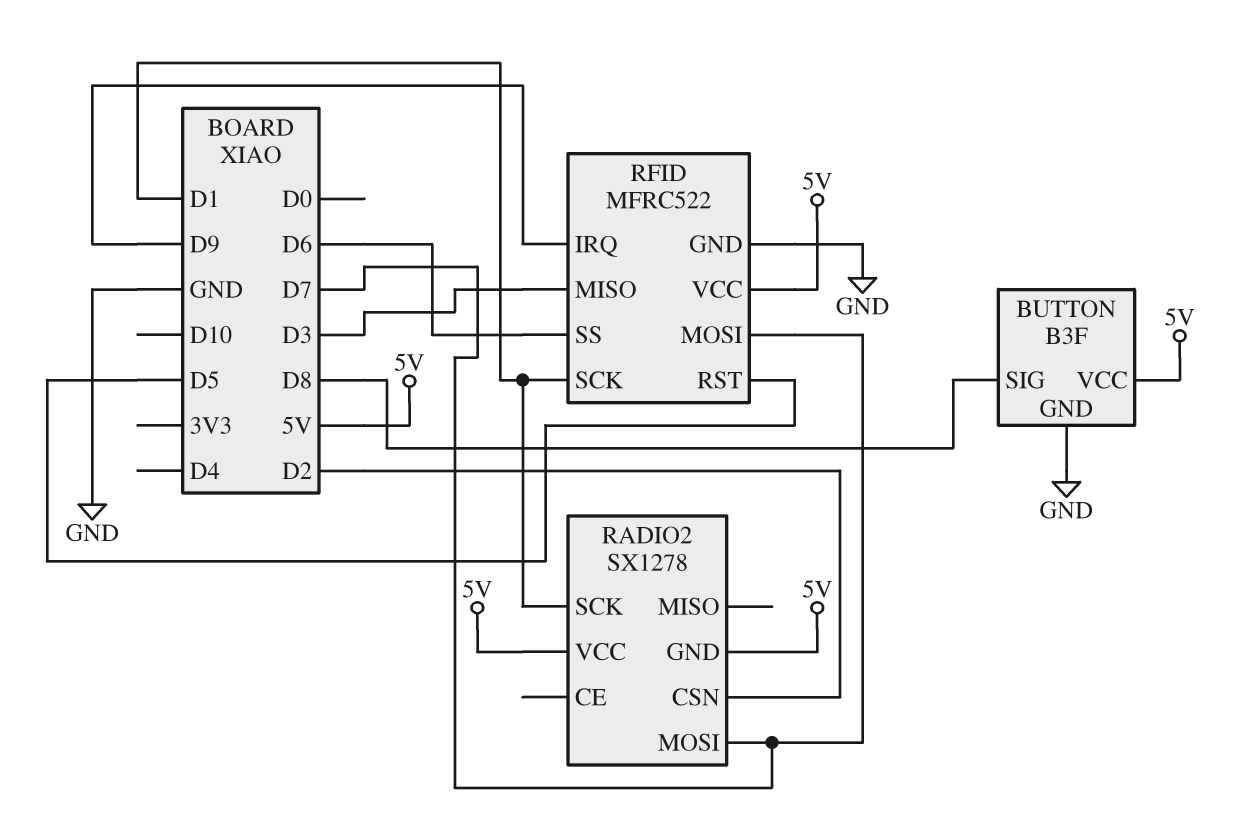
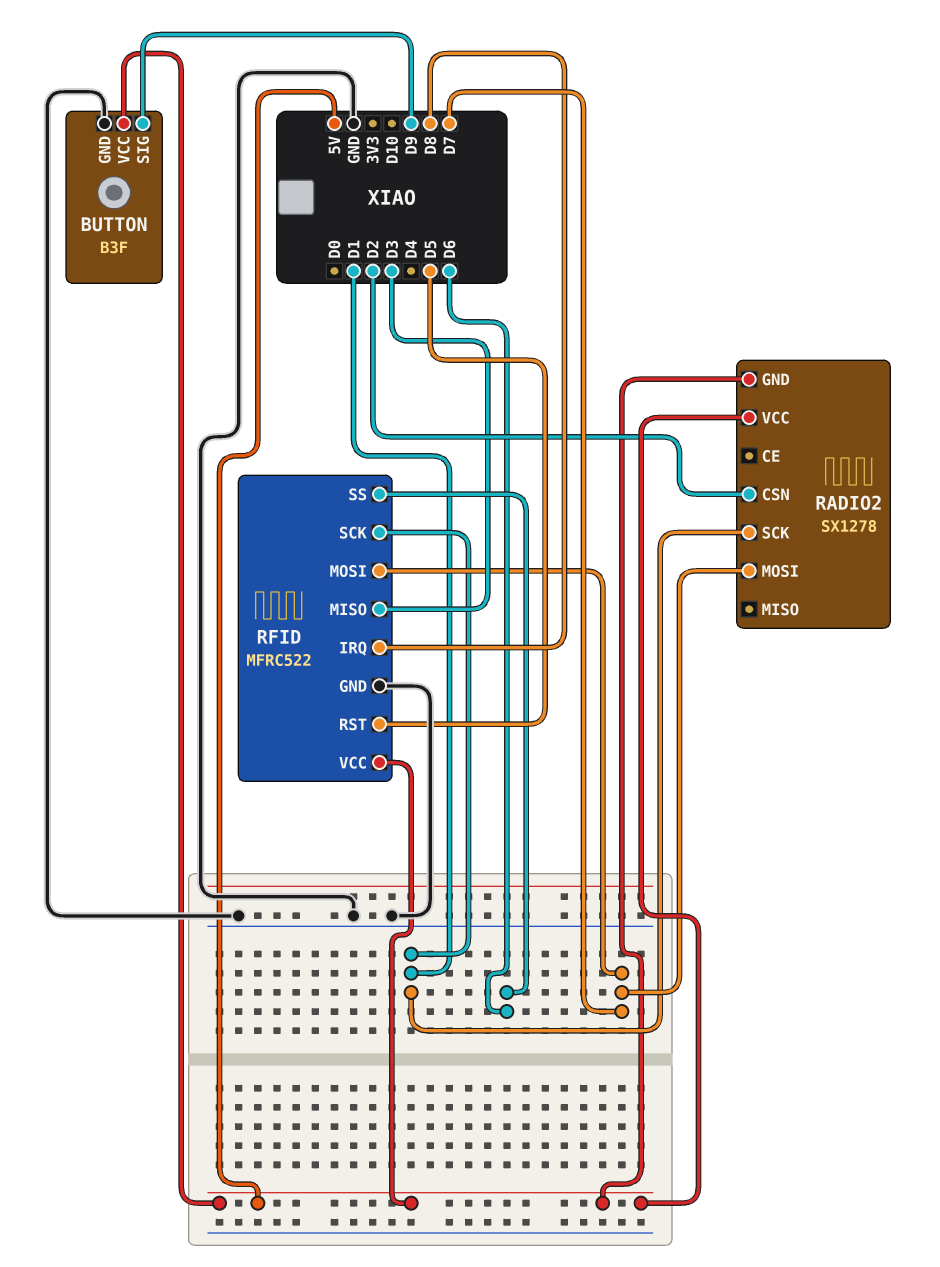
BUTTON pin SIG: D8 -> D9
RFID pin IRQ: D9 -> D8

